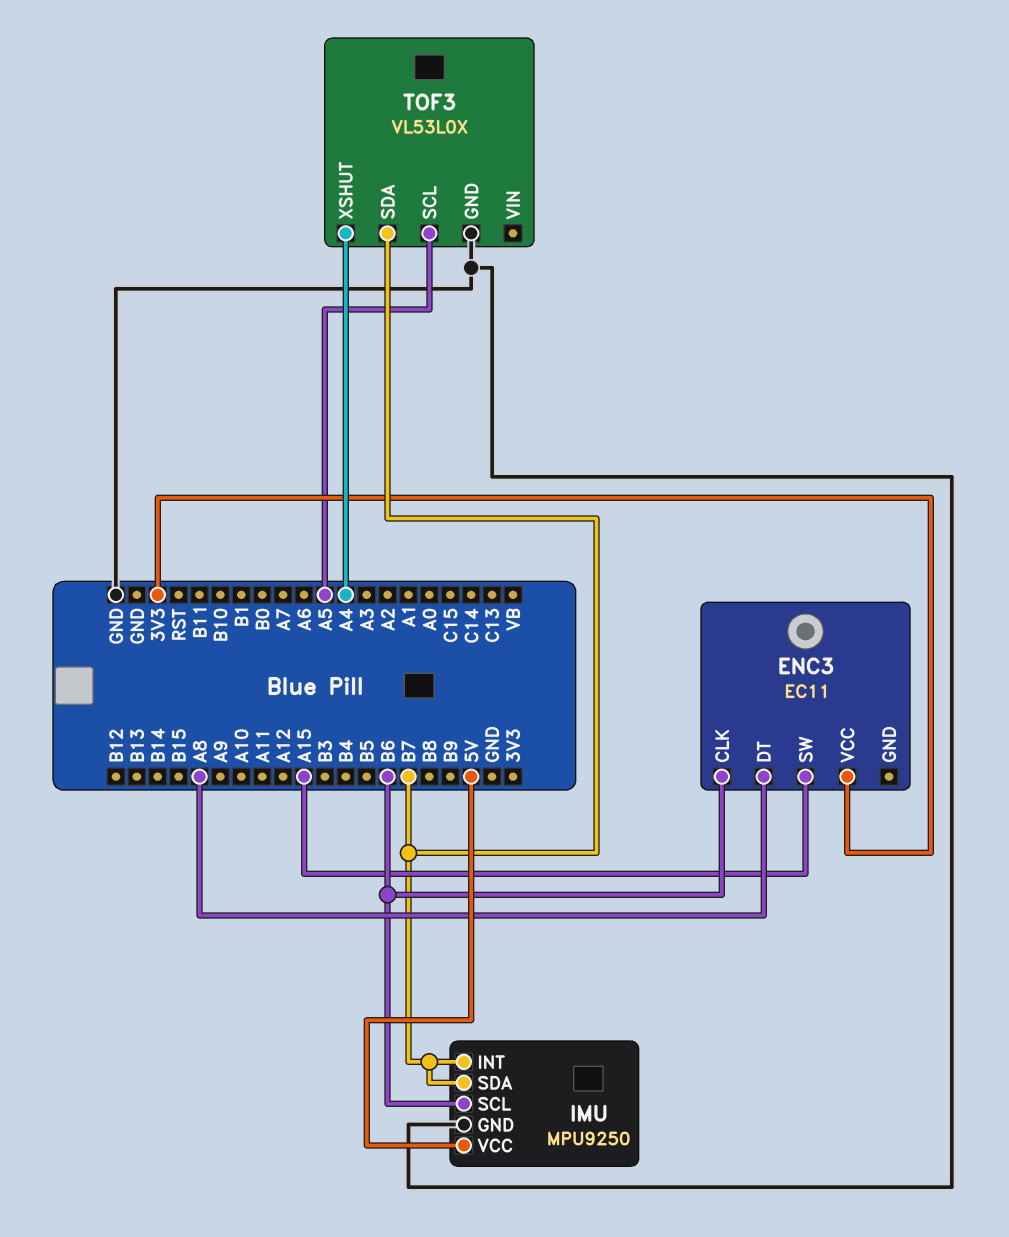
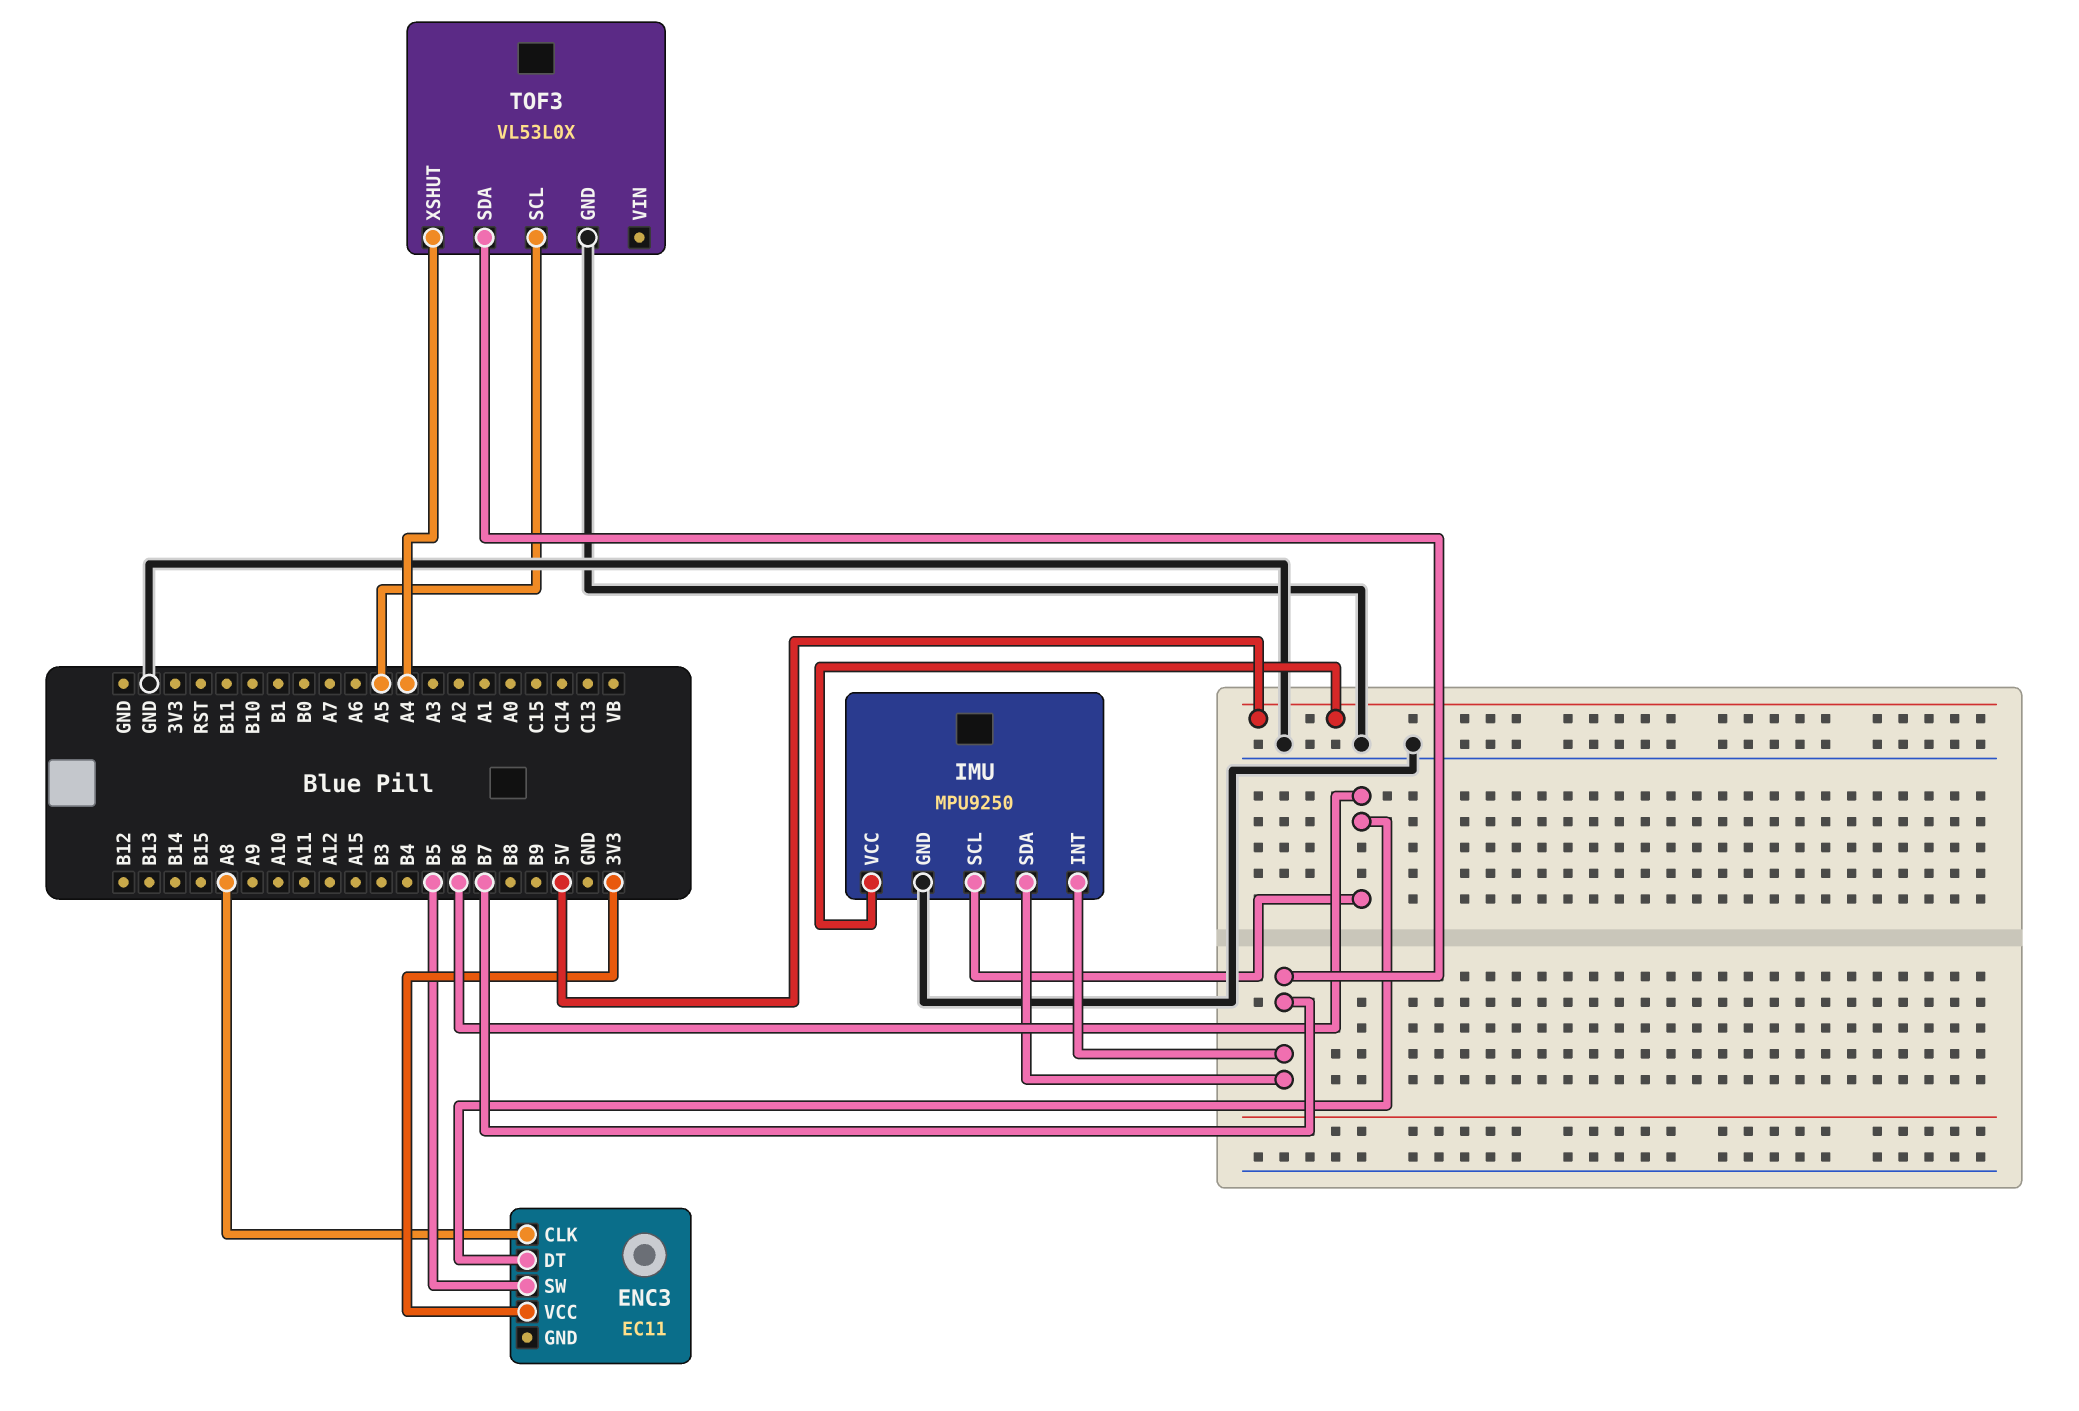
ENC3 pin CLK: B6 -> A8
ENC3 pin DT: A8 -> B6
ENC3 pin SW: A15 -> B5

